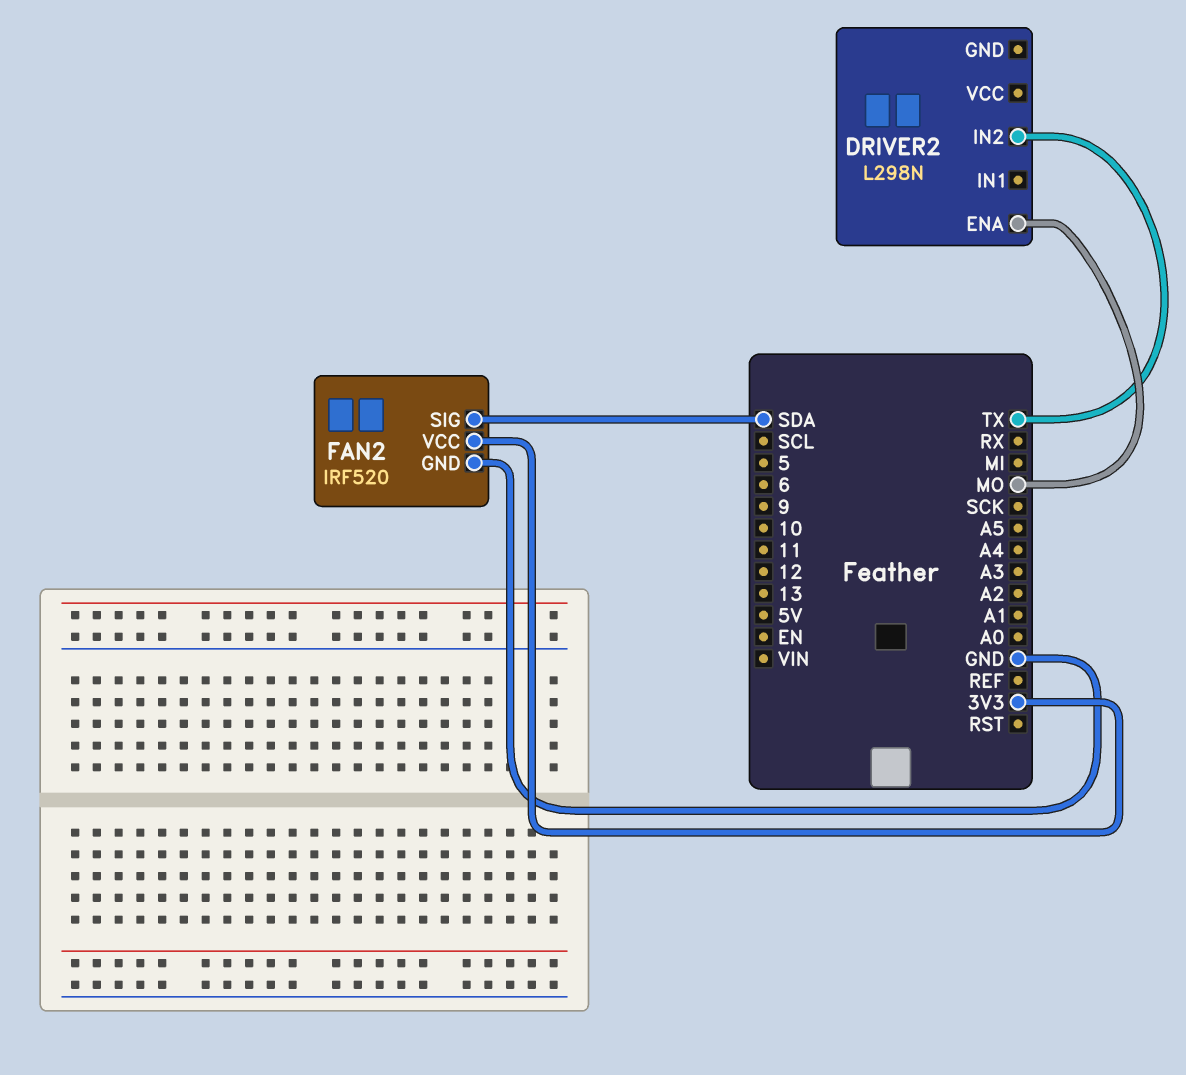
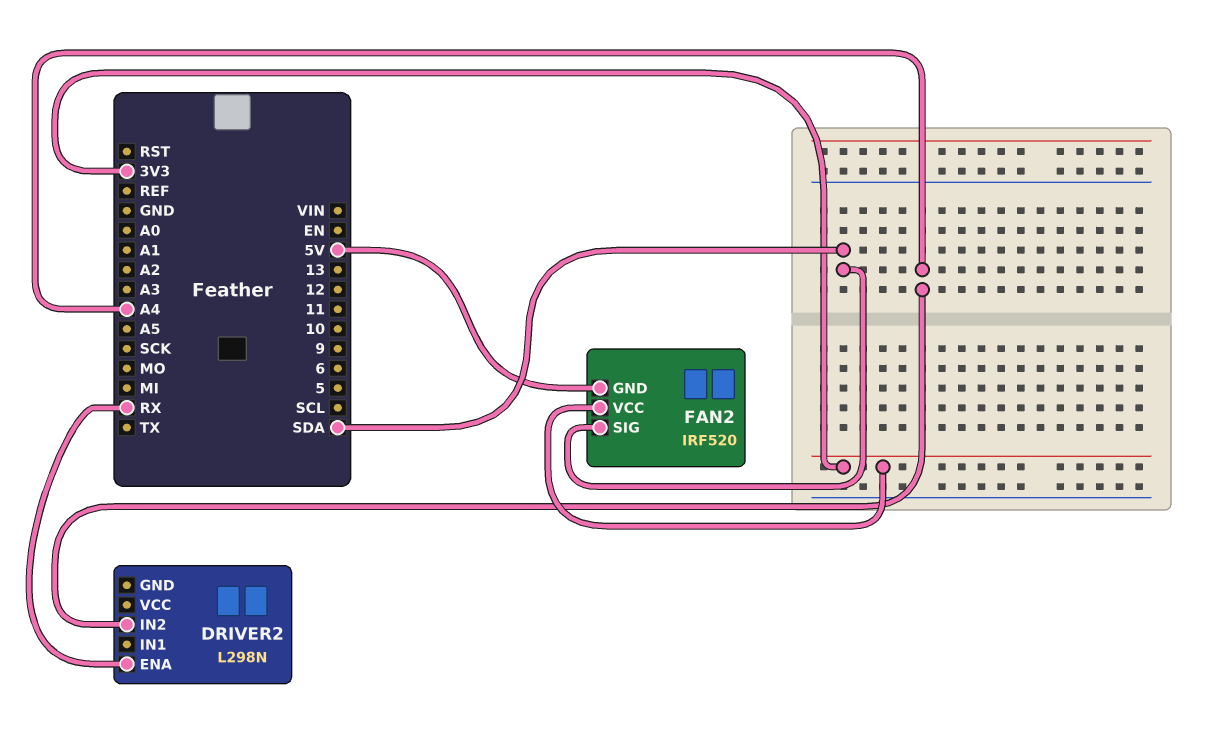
DRIVER2 pin ENA: MO -> RX
DRIVER2 pin IN2: TX -> A4
FAN2 pin GND: GND -> 5V

